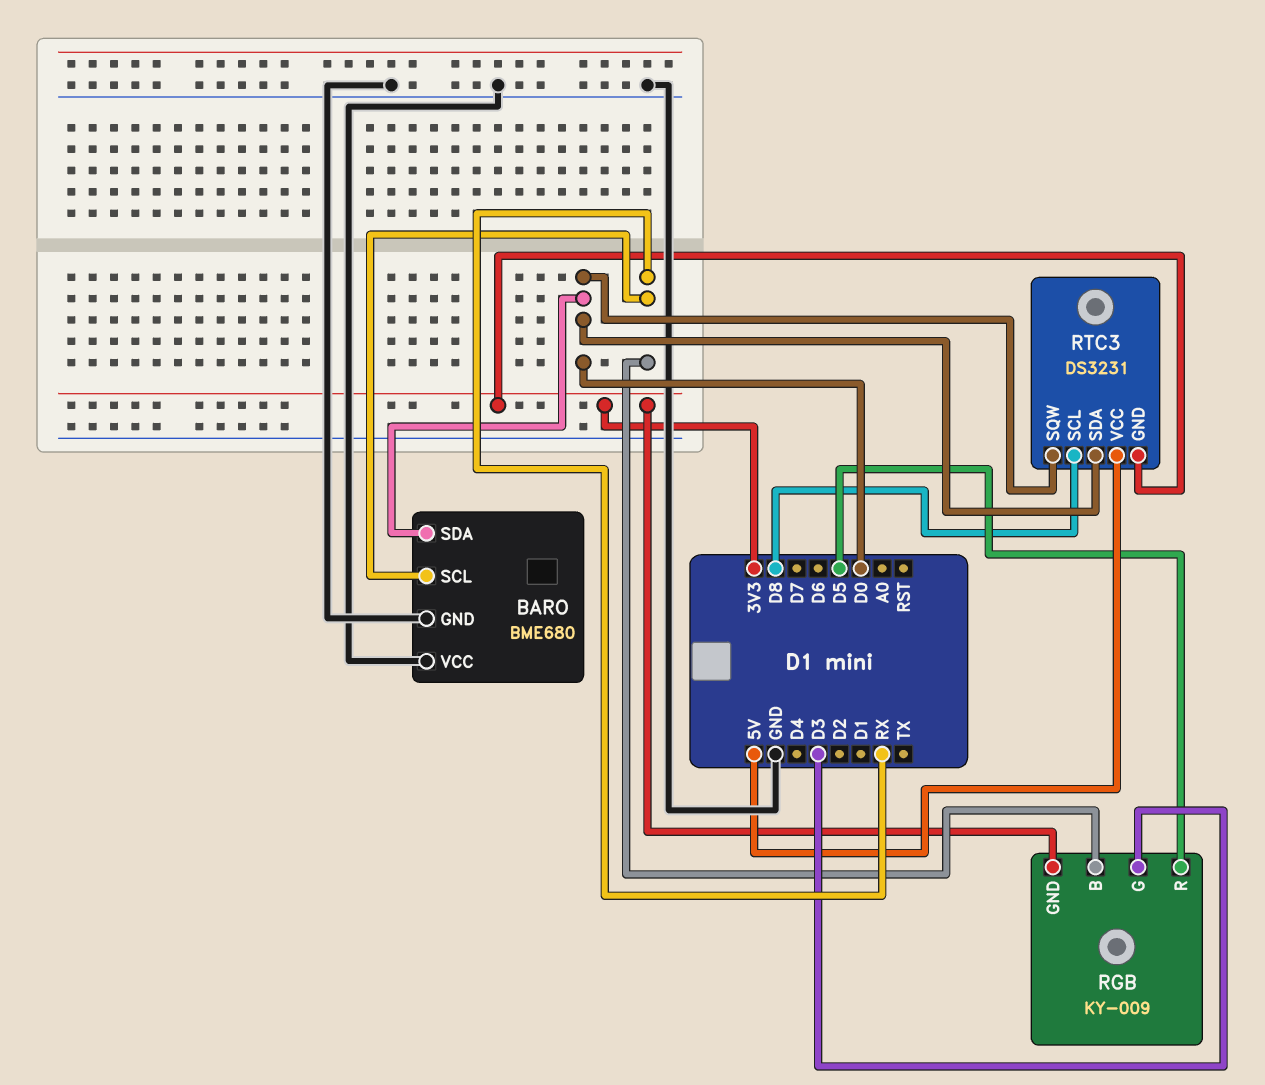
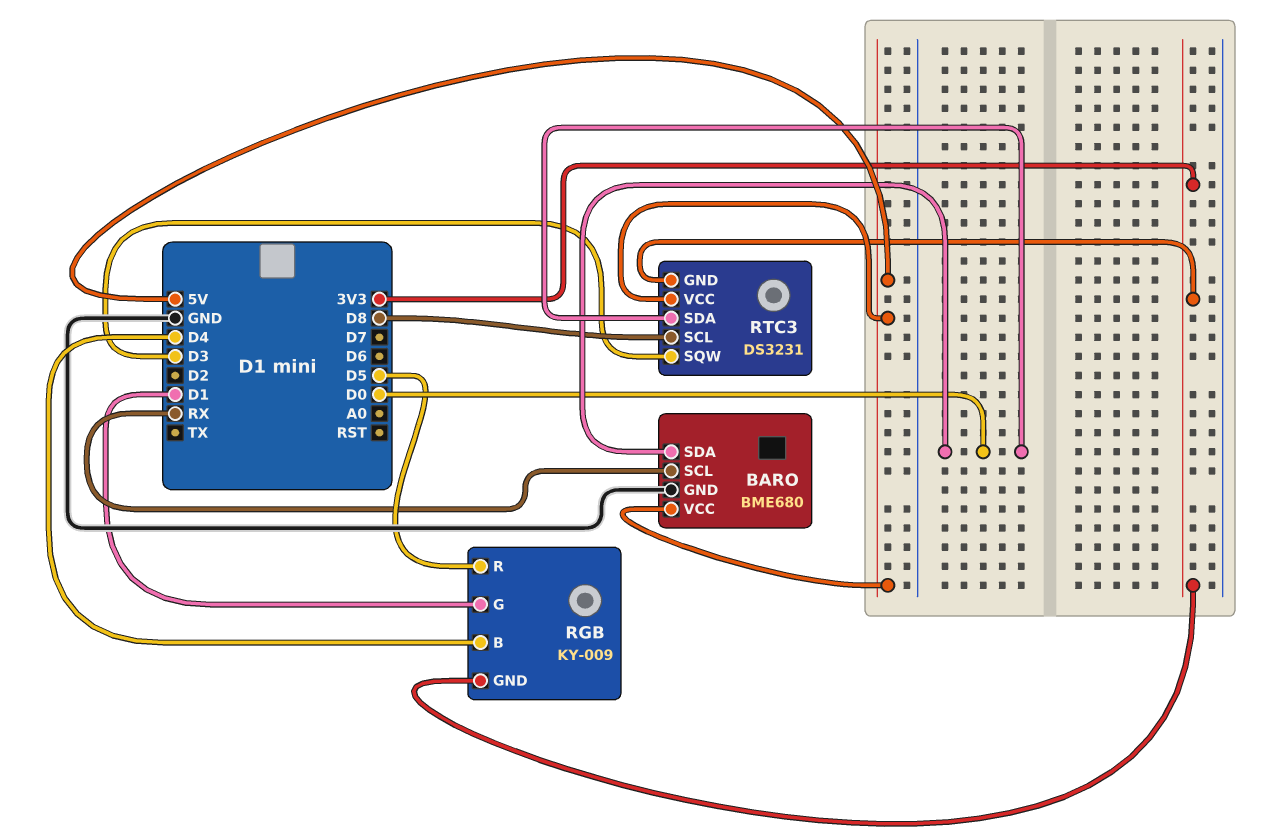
BARO pin VCC: GND -> 5V
RGB pin B: RX -> D4
RGB pin G: D3 -> D1
RTC3 pin SQW: D0 -> D3

